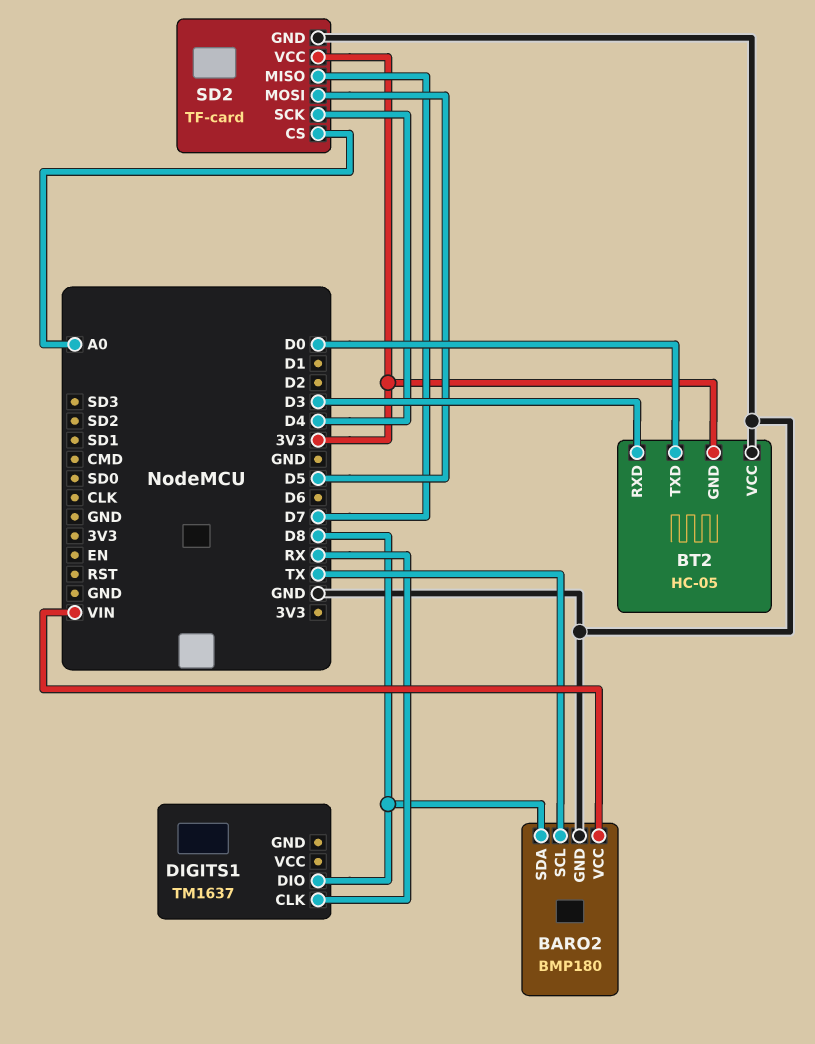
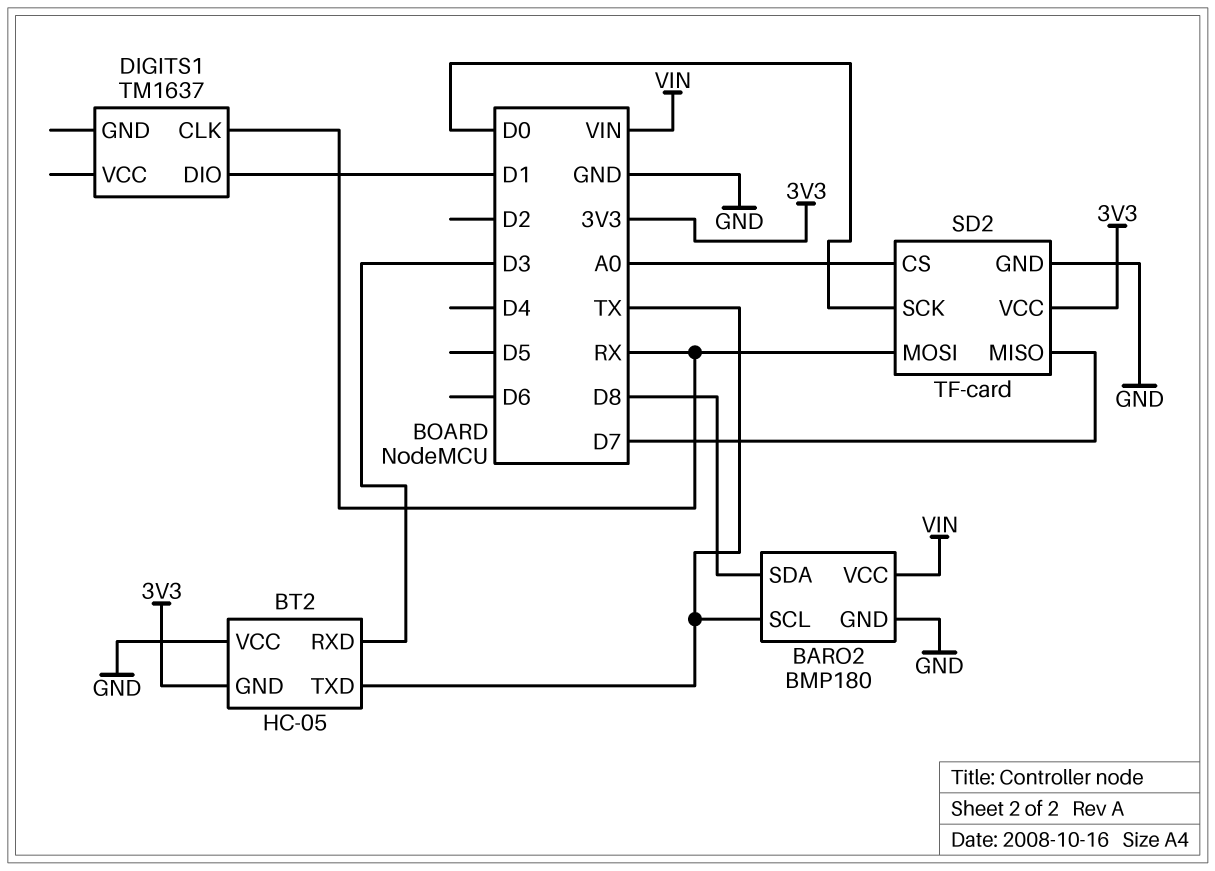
BT2 pin TXD: D0 -> TX
DIGITS1 pin DIO: D8 -> D1
SD2 pin MOSI: D5 -> RX
SD2 pin SCK: D4 -> D0

